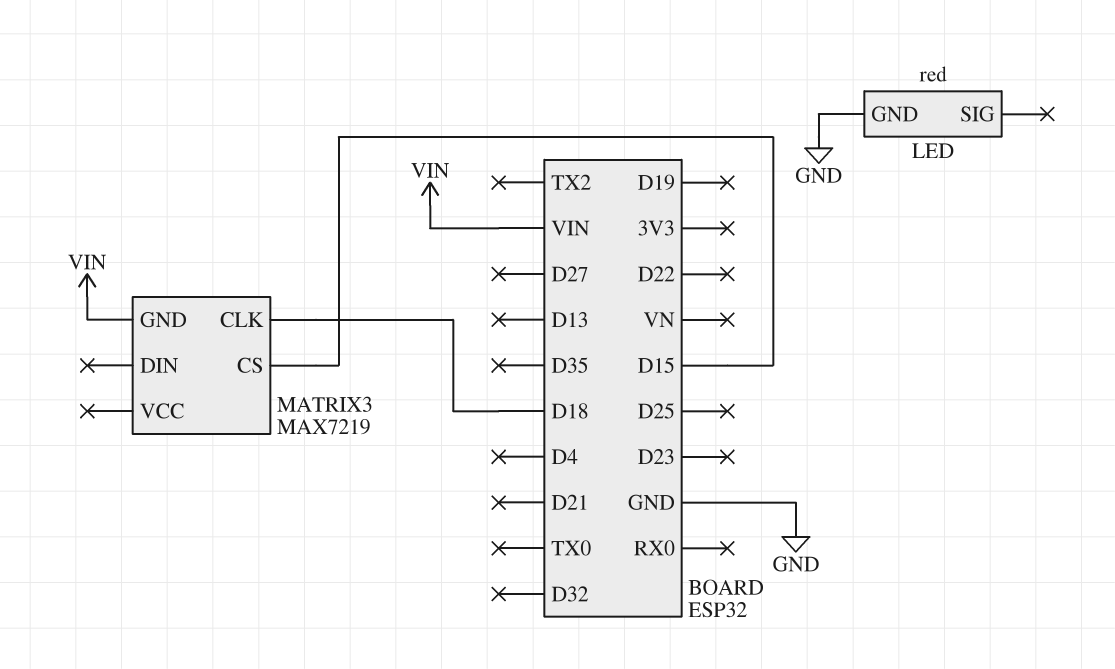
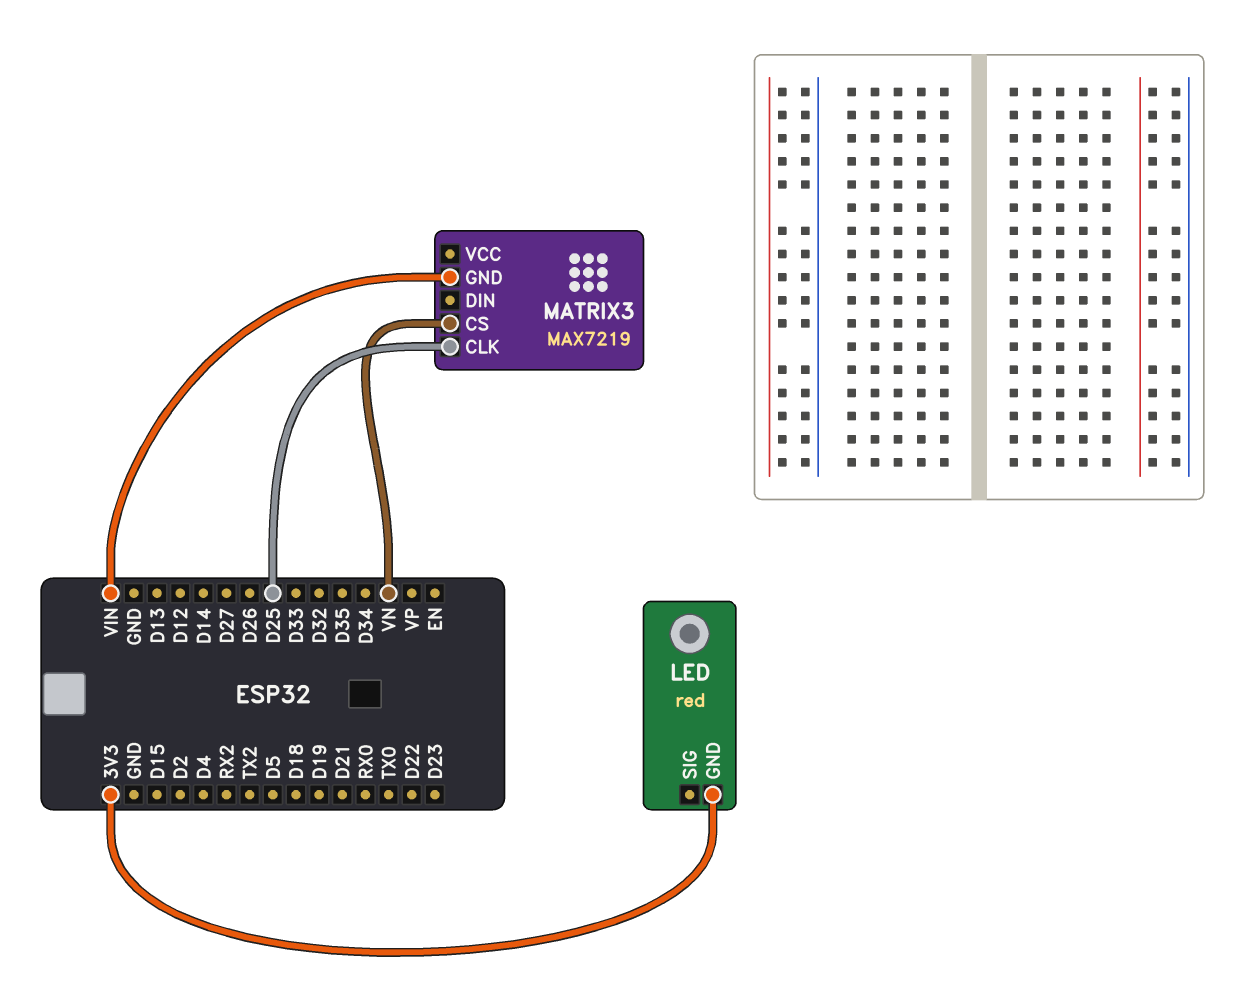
LED pin GND: GND -> 3V3
MATRIX3 pin CLK: D18 -> D25
MATRIX3 pin CS: D15 -> VN

